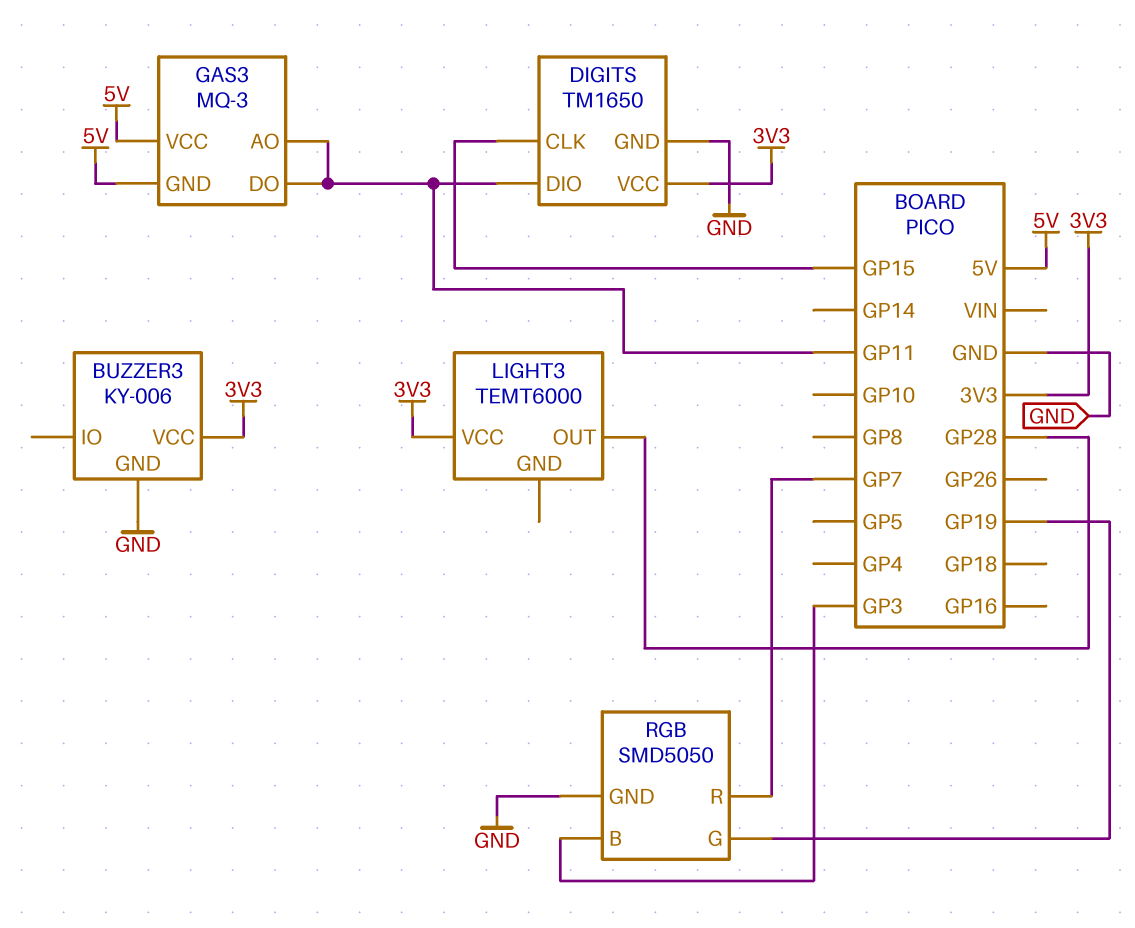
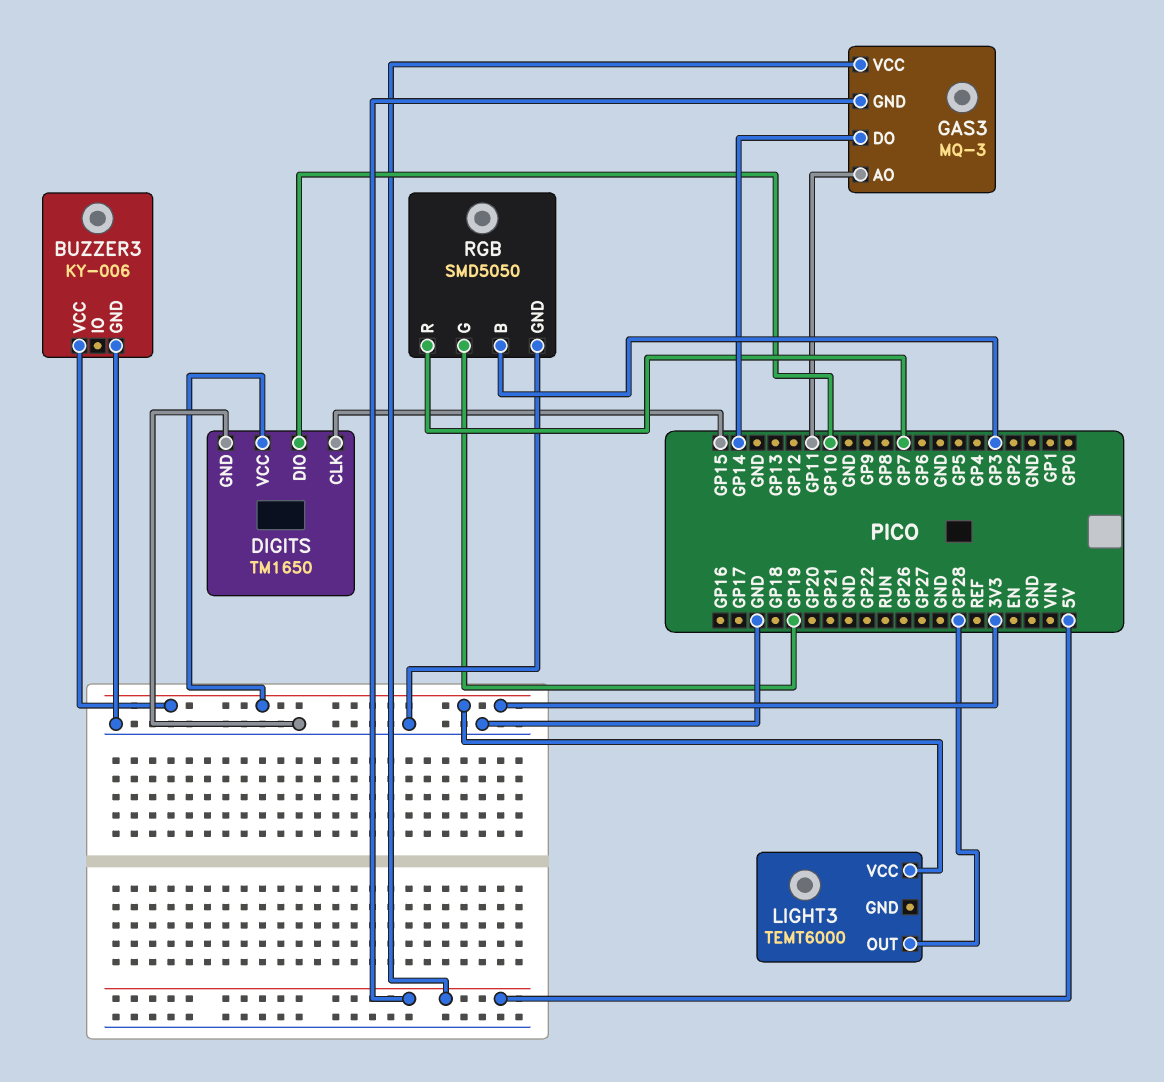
DIGITS pin DIO: GP11 -> GP10
GAS3 pin DO: GP11 -> GP14

